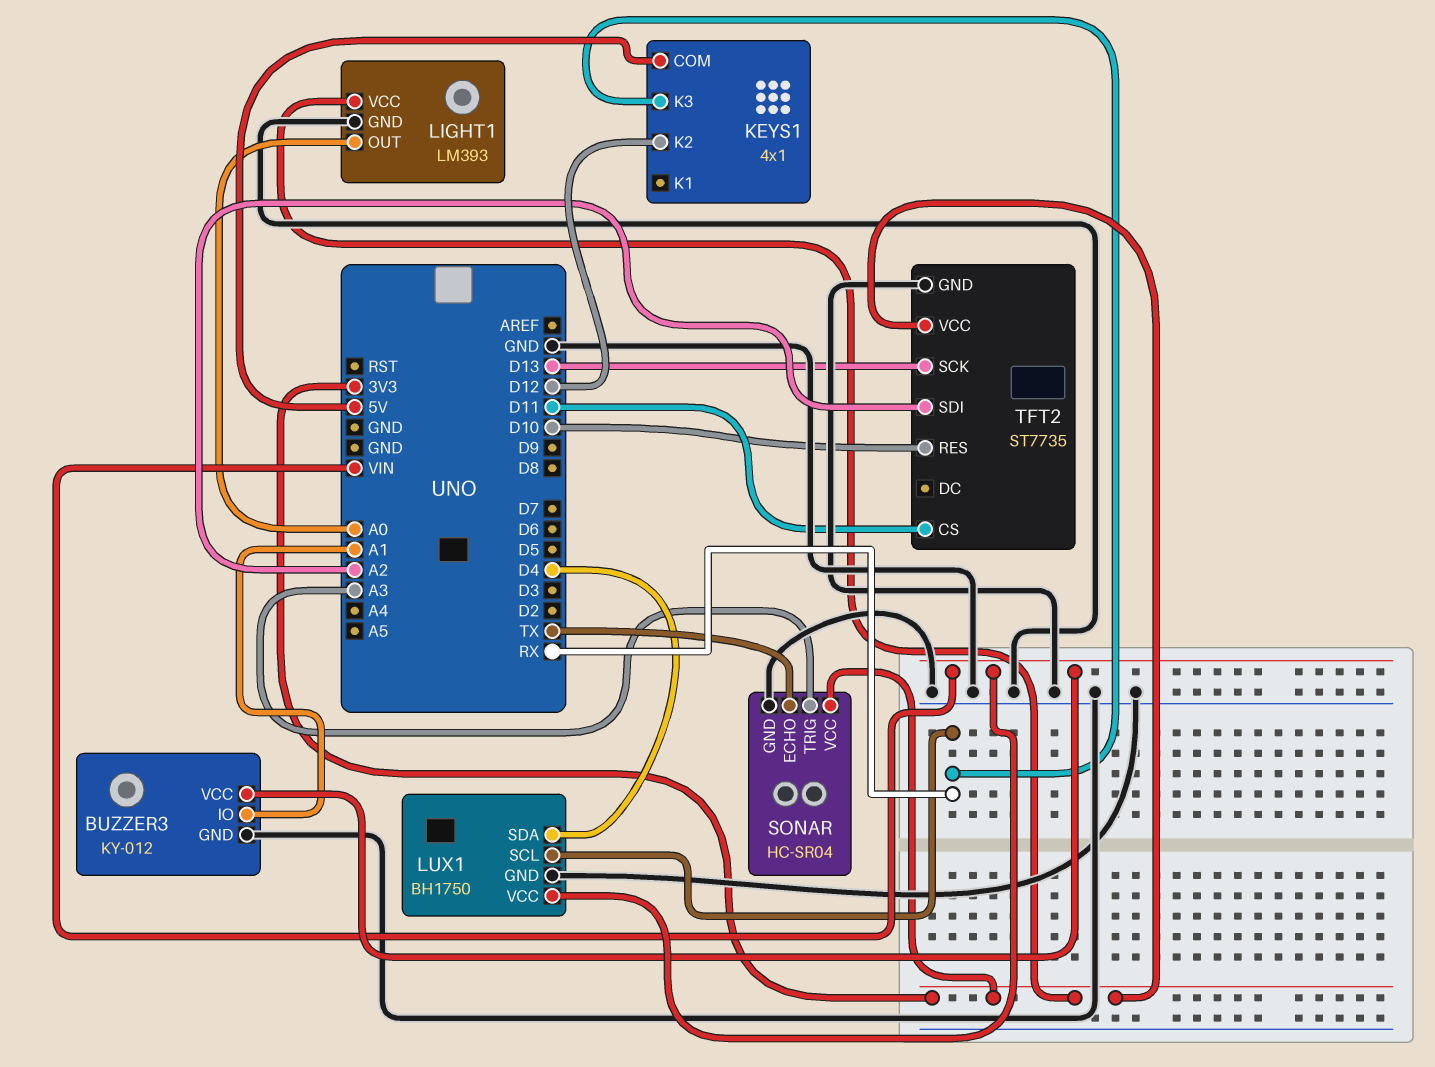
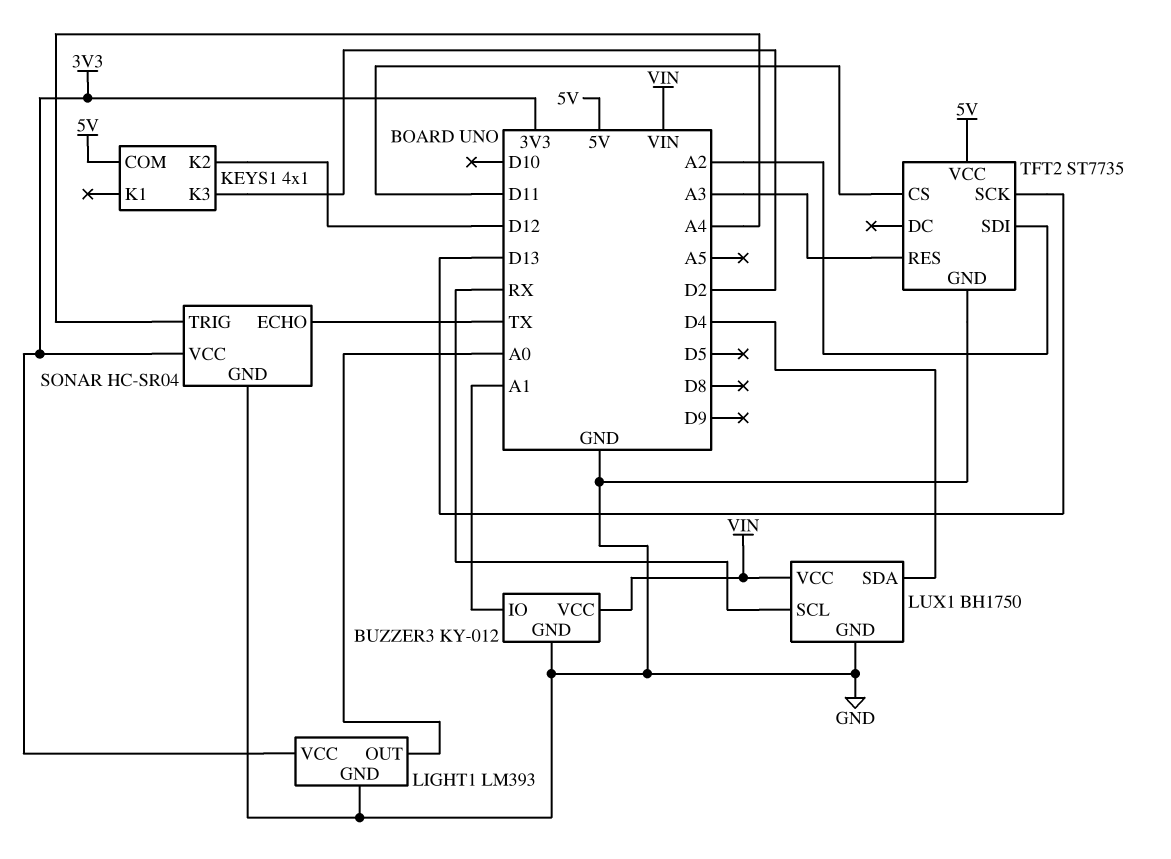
KEYS1 pin K3: RX -> D2
SONAR pin TRIG: A3 -> A4
TFT2 pin RES: D10 -> A3
TFT2 pin VCC: 3V3 -> 5V

